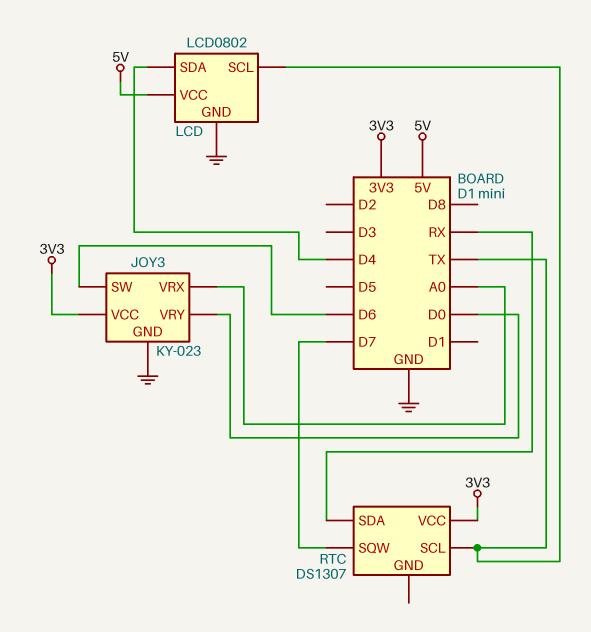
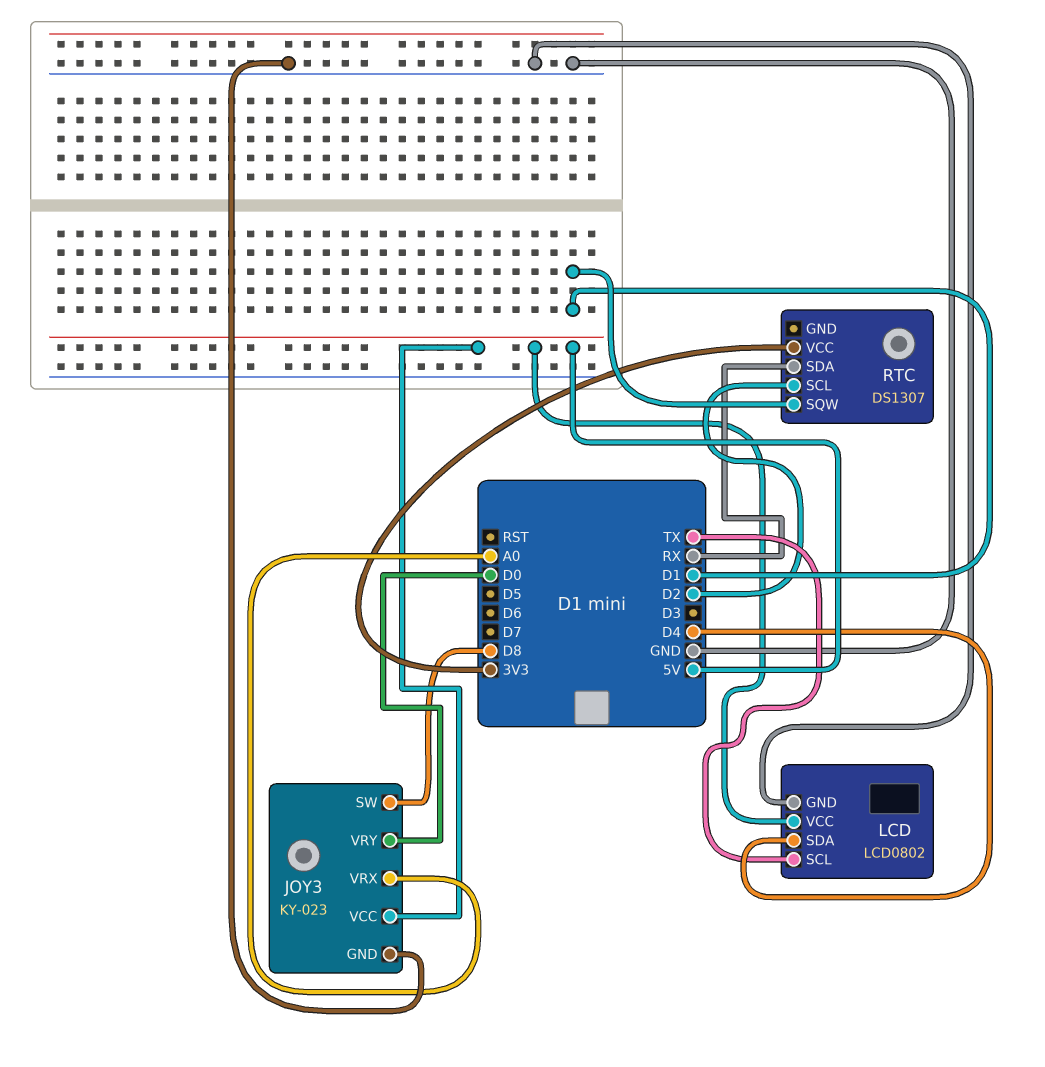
JOY3 pin SW: D6 -> D8
JOY3 pin VCC: 3V3 -> 5V
RTC pin SCL: TX -> D2
RTC pin SQW: D7 -> D1

